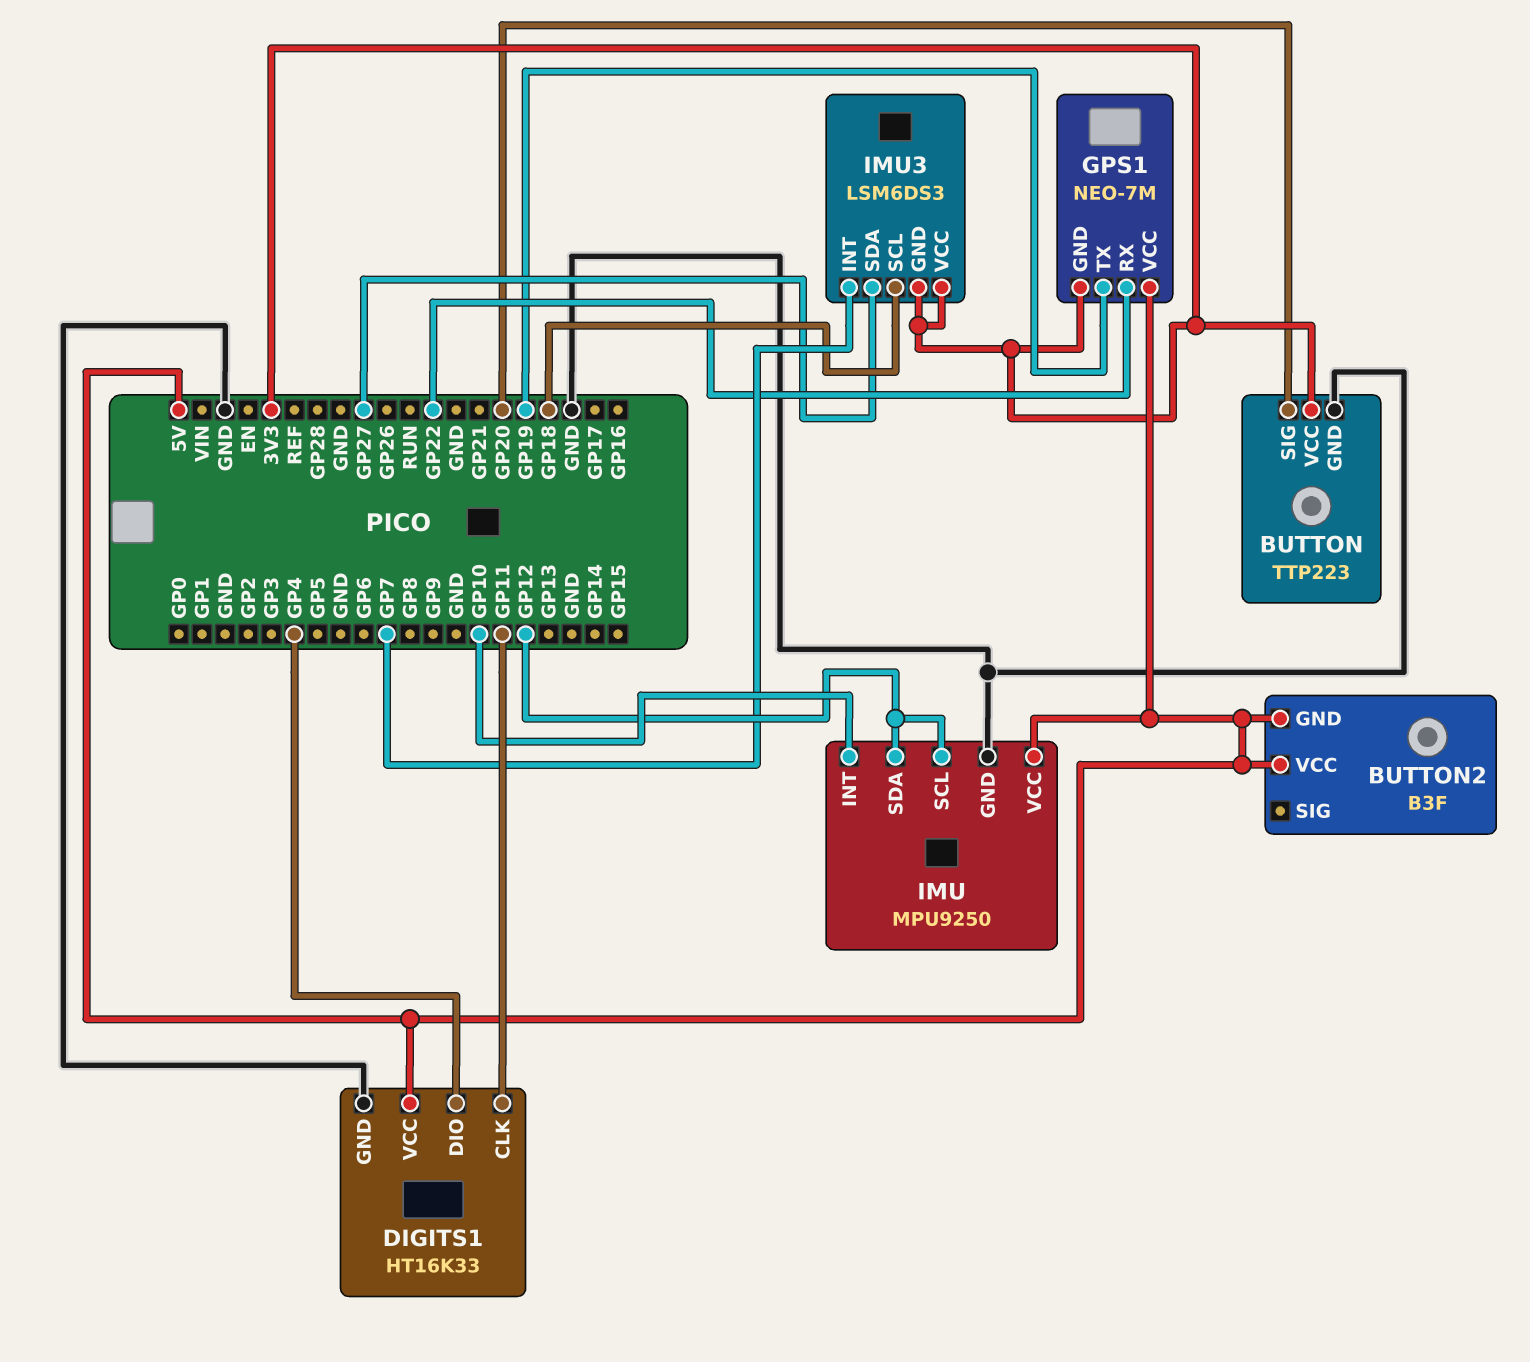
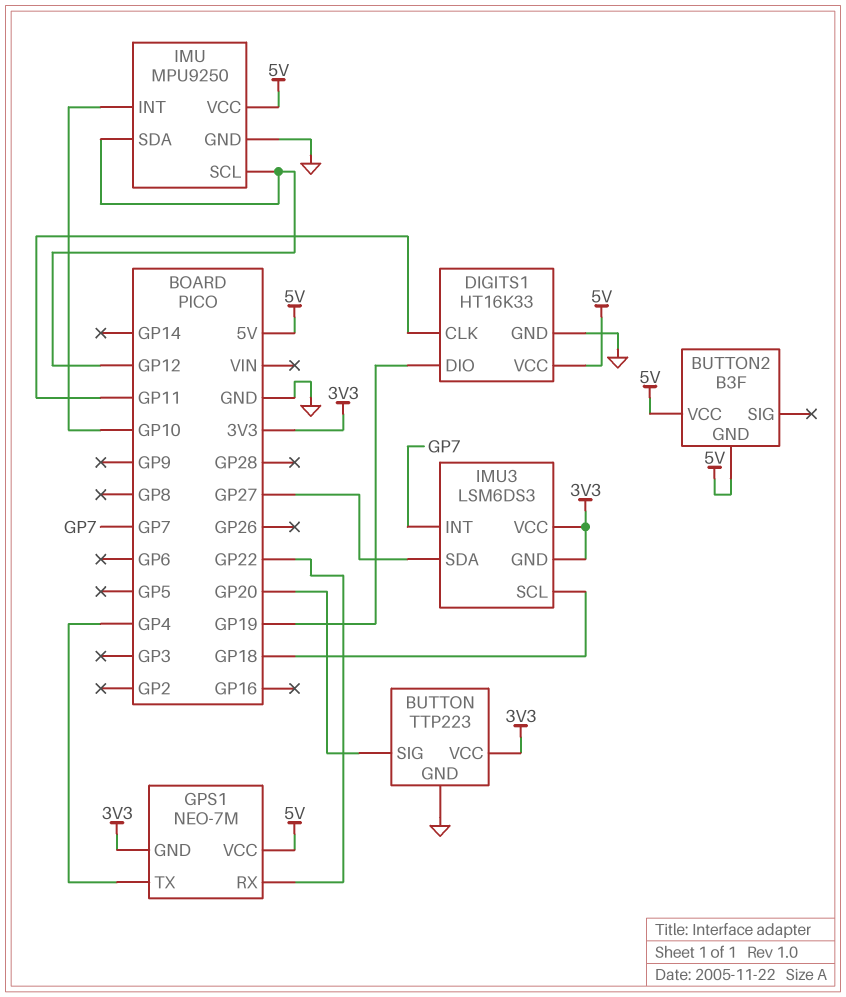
DIGITS1 pin DIO: GP4 -> GP19
GPS1 pin TX: GP19 -> GP4

